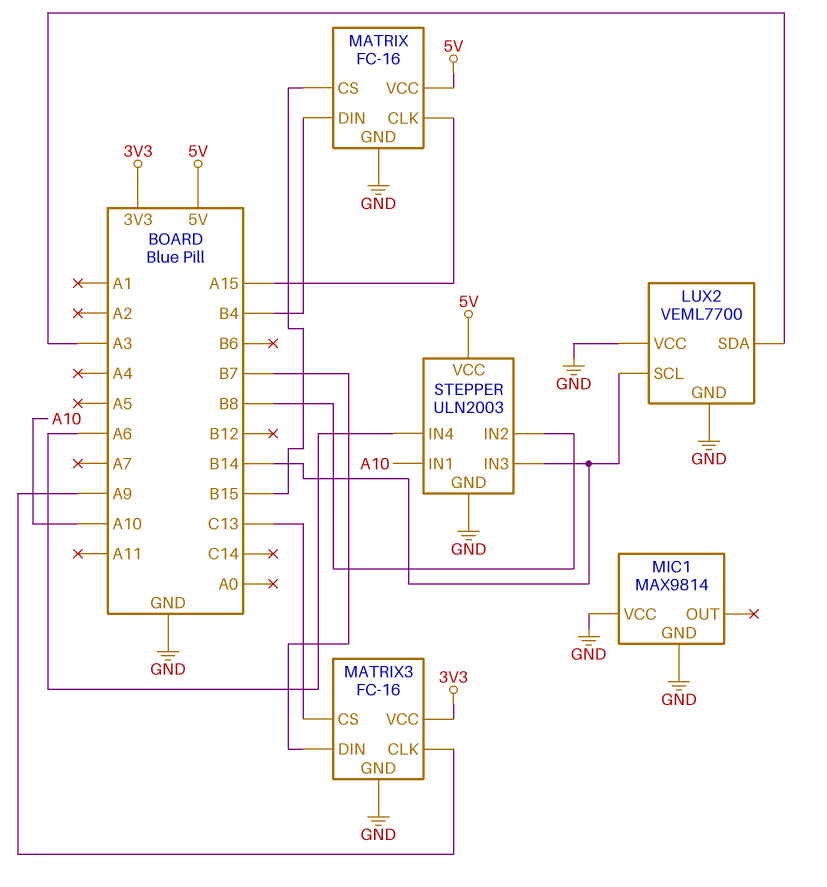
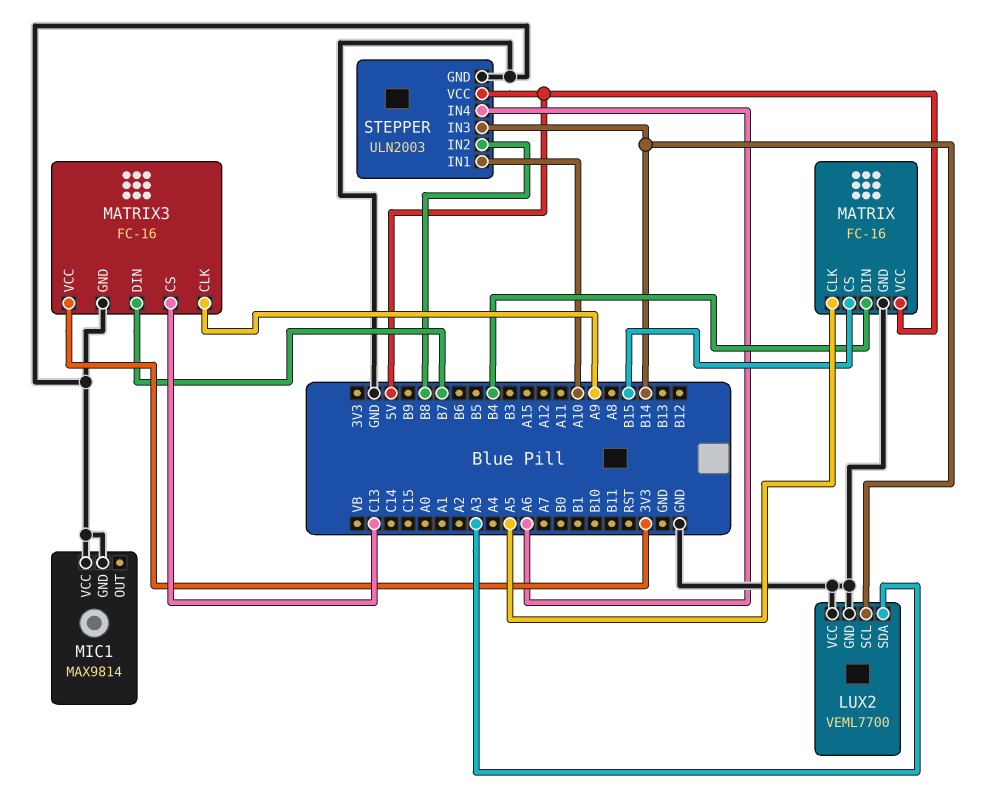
MATRIX pin CLK: A15 -> A5

